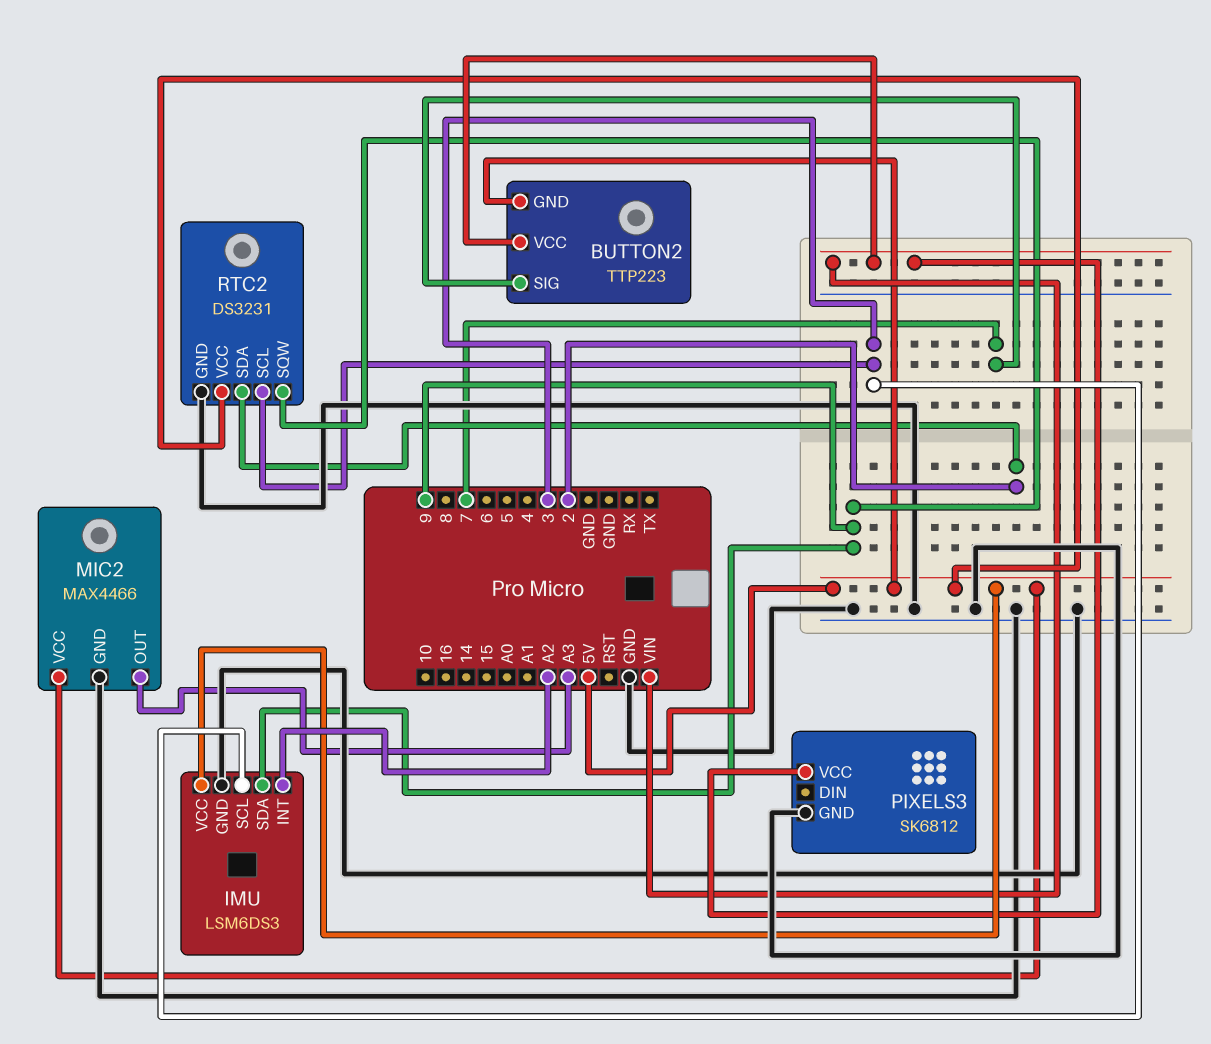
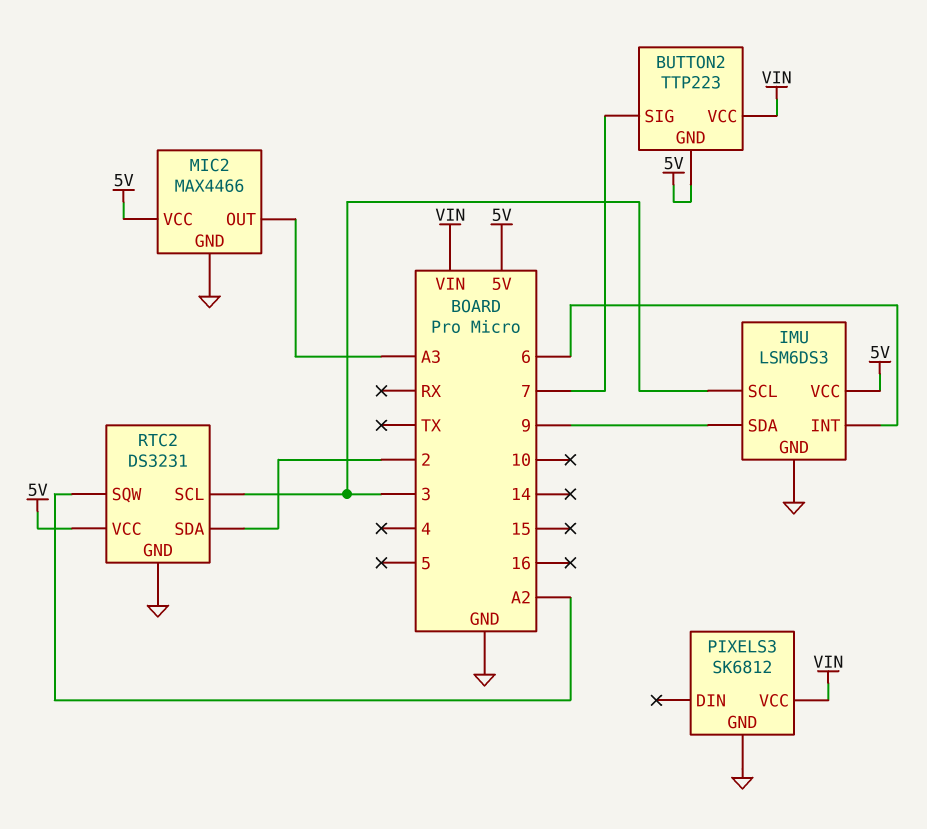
IMU pin INT: A2 -> 6
RTC2 pin SQW: 9 -> A2

